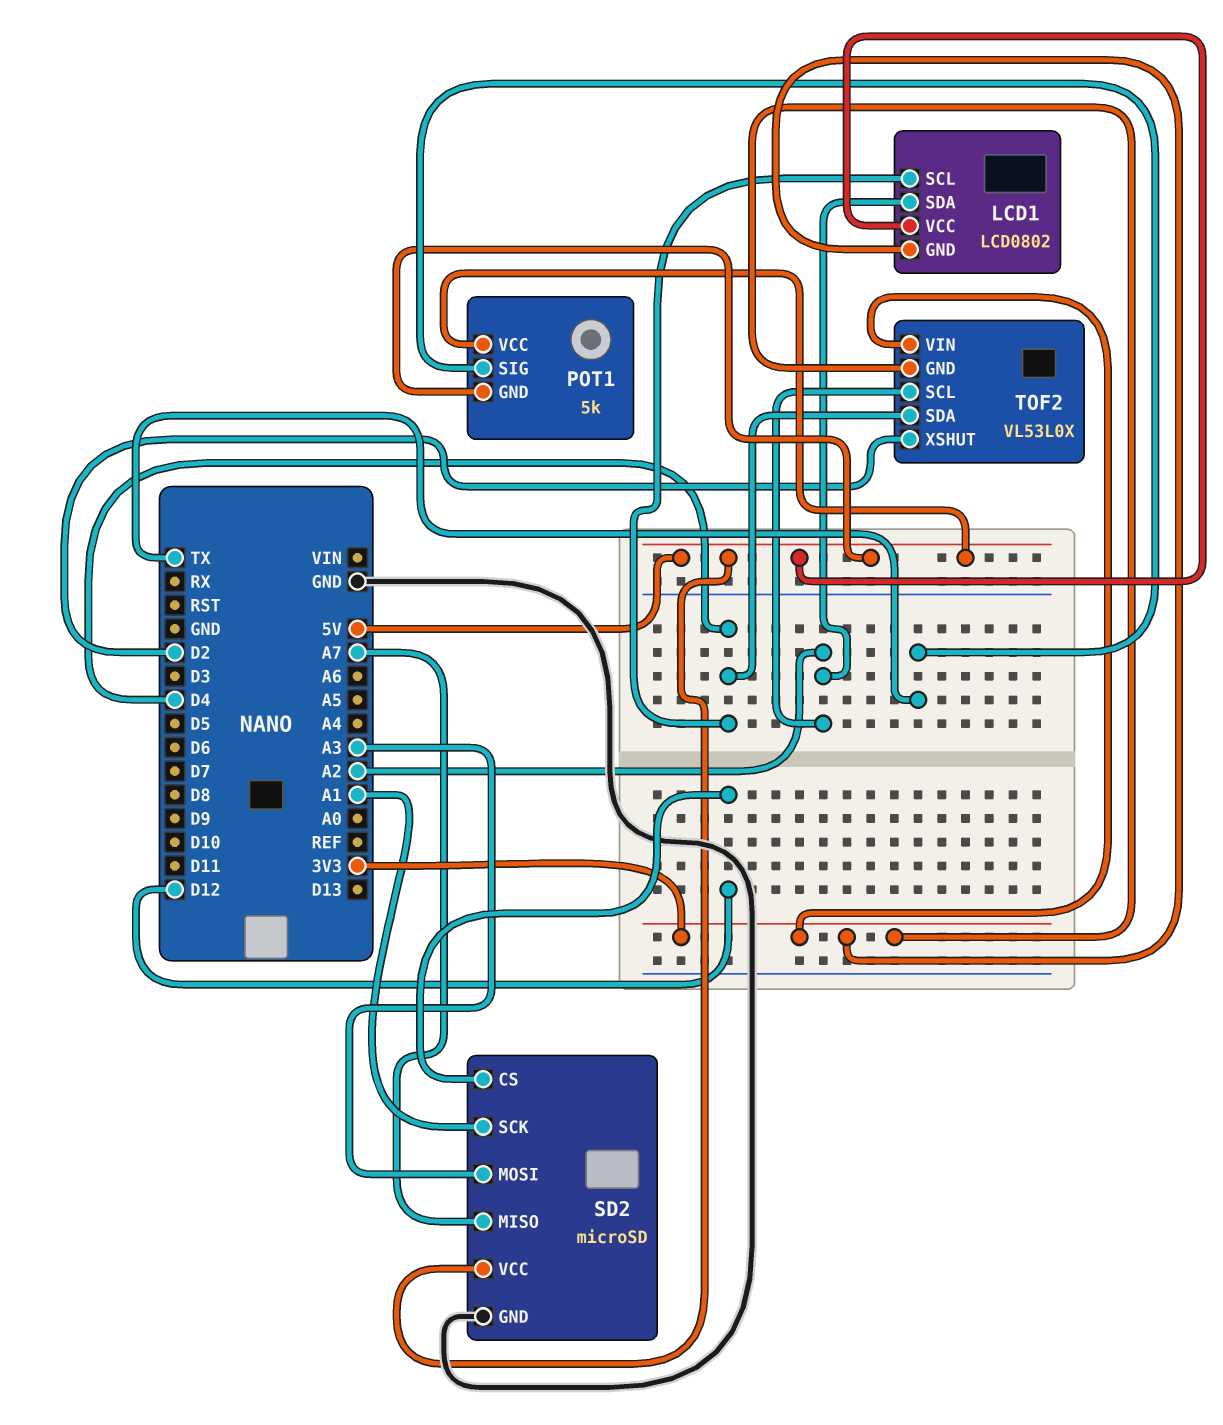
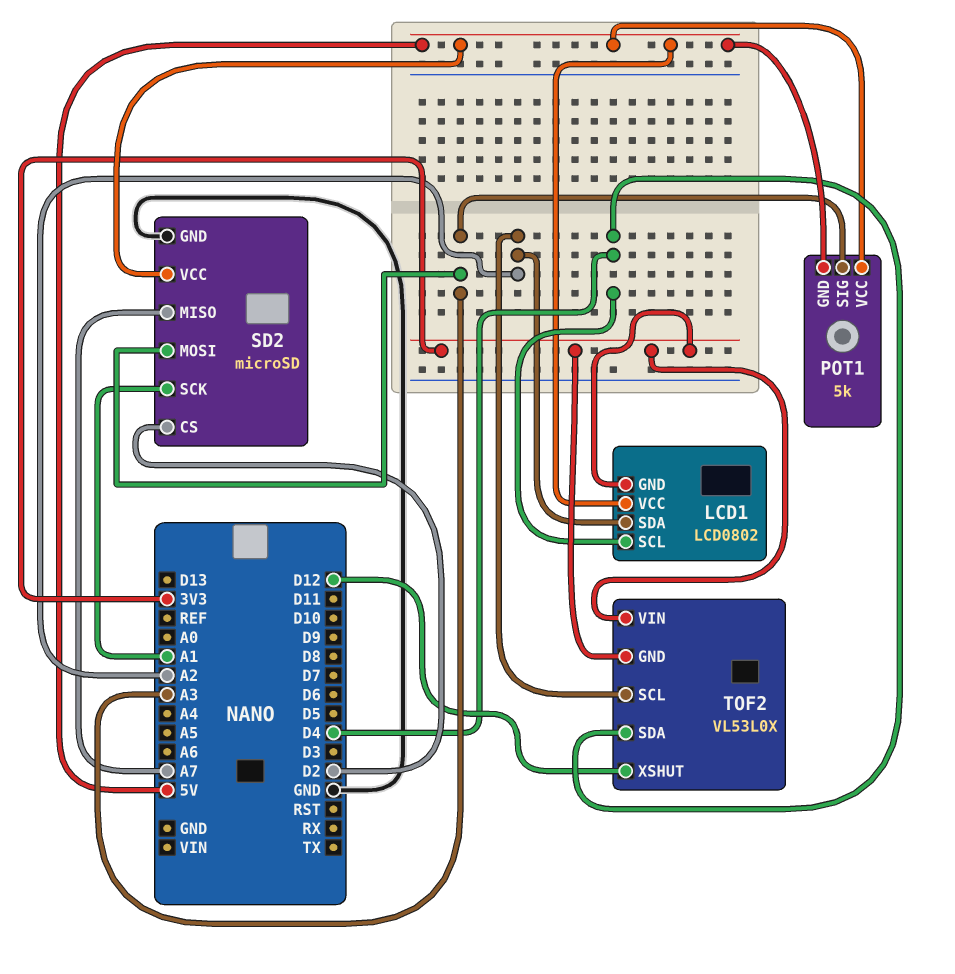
POT1 pin SIG: TX -> A3
SD2 pin CS: D12 -> D2
TOF2 pin XSHUT: D2 -> D12

